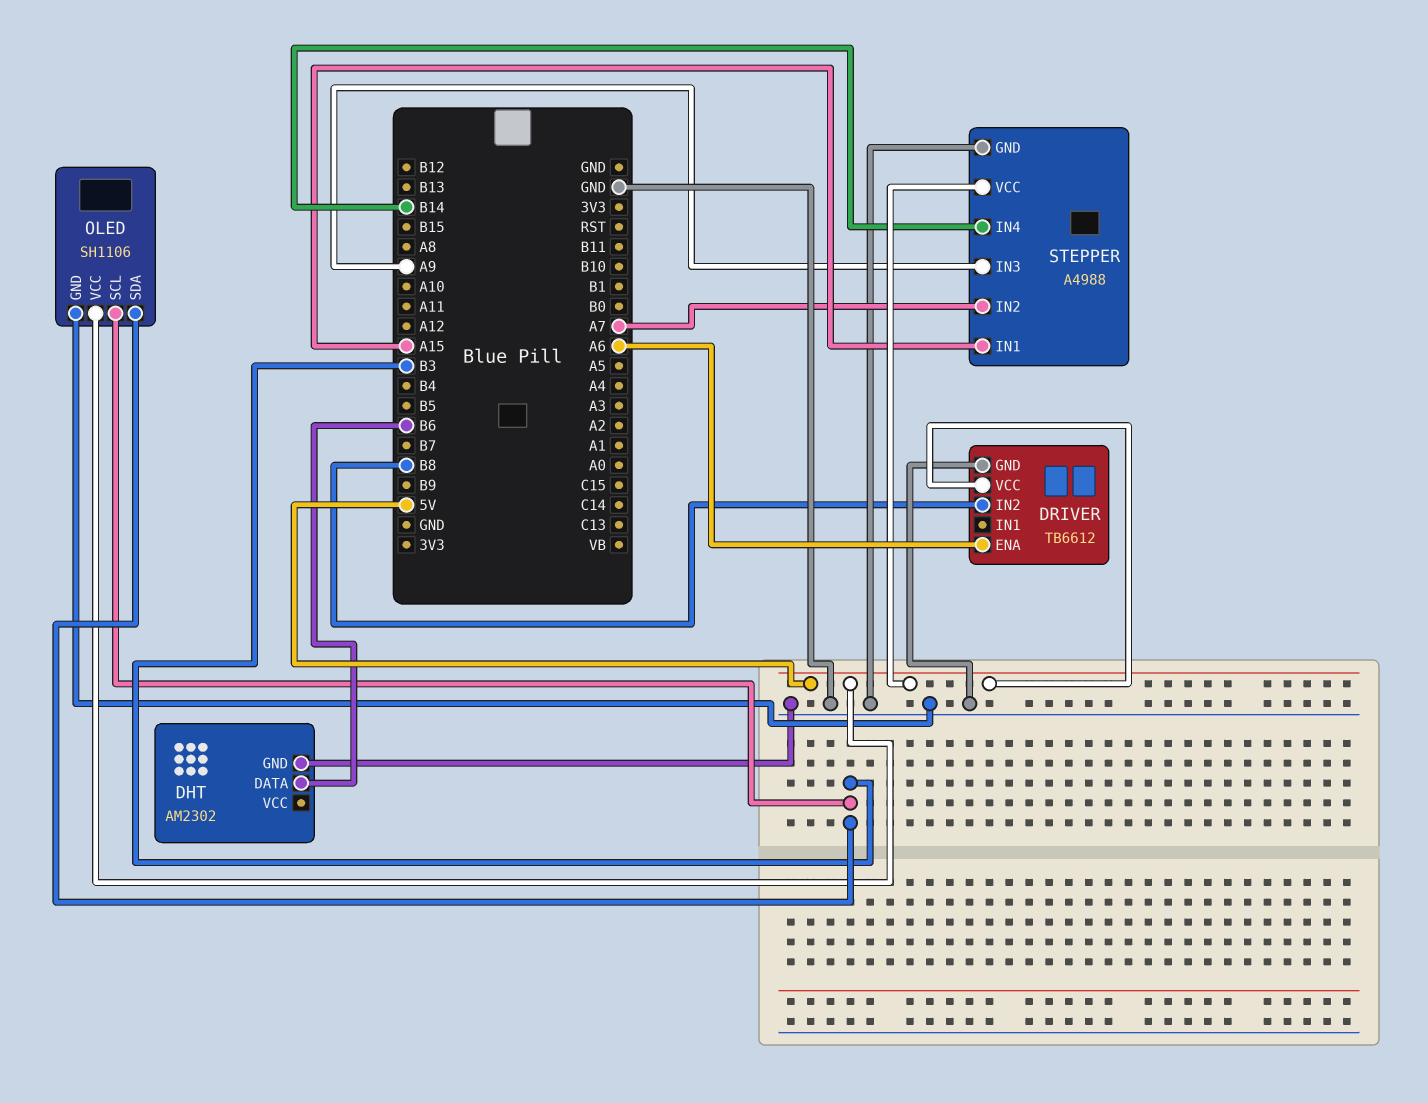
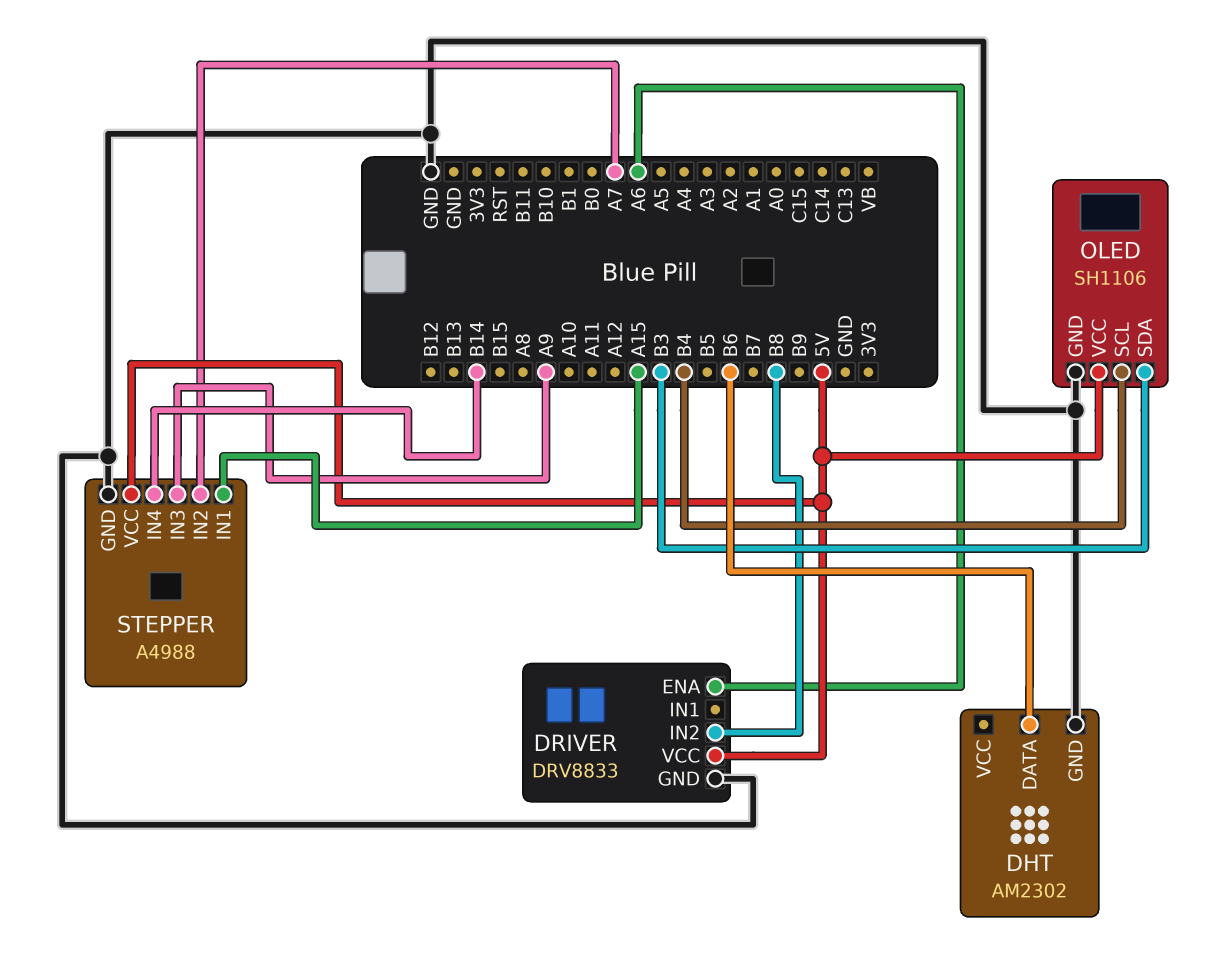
DRIVER: TB6612 -> DRV8833
OLED pin SCL: B3 -> B4

